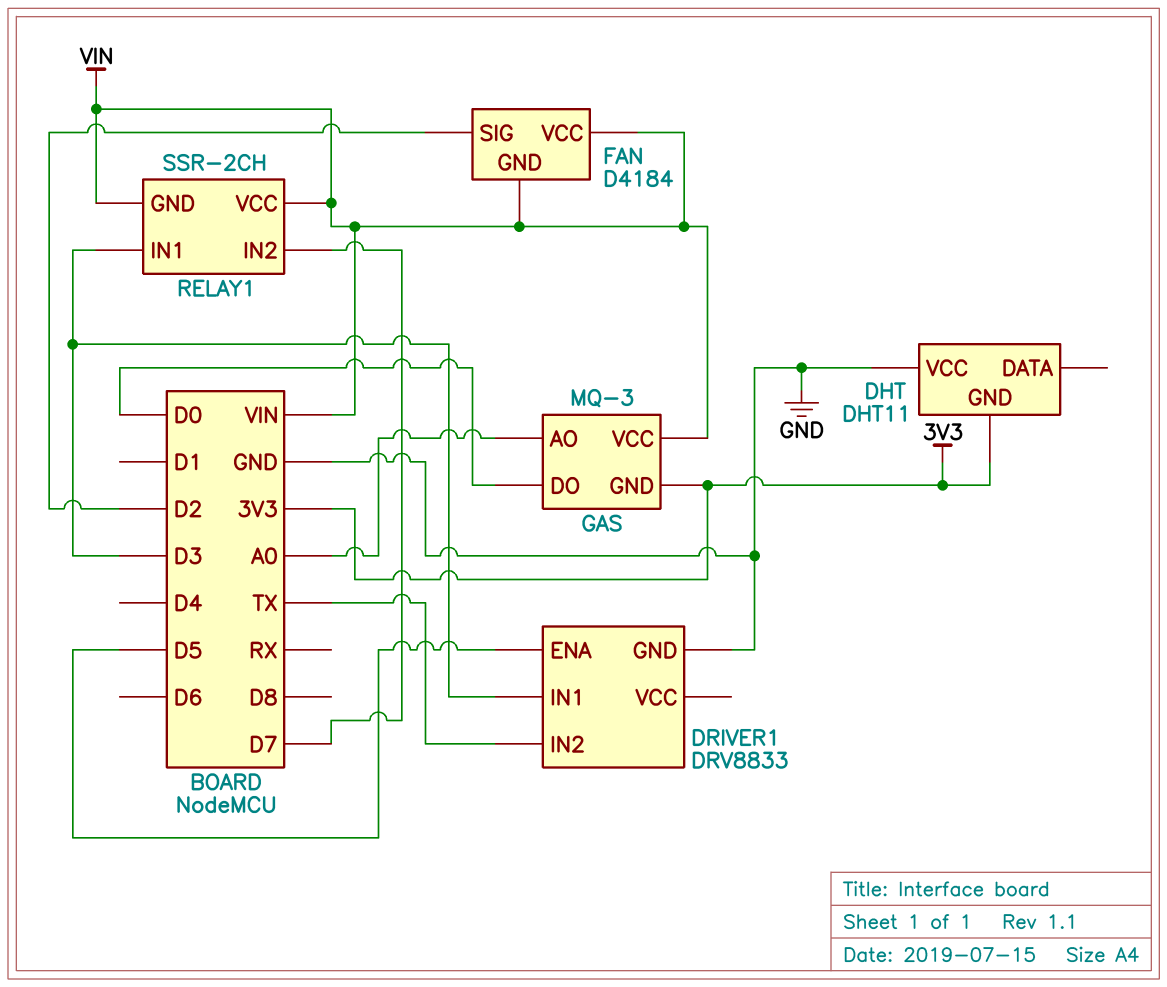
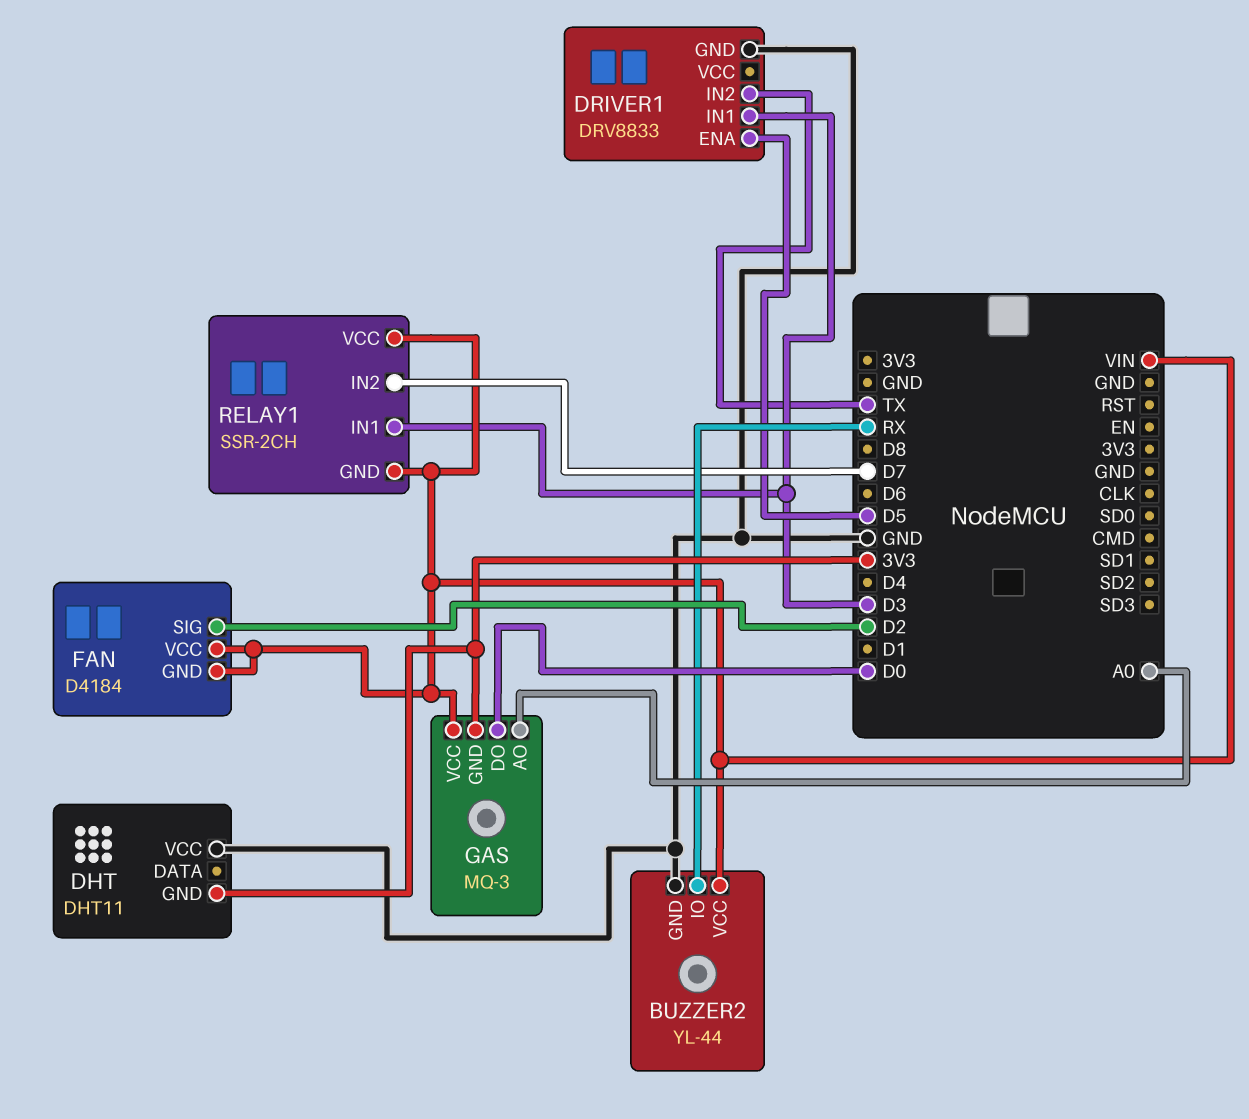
BUZZER2: none -> YL-44
BUZZER2 pin GND: none -> GND
BUZZER2 pin IO: none -> RX
BUZZER2 pin VCC: none -> VIN

